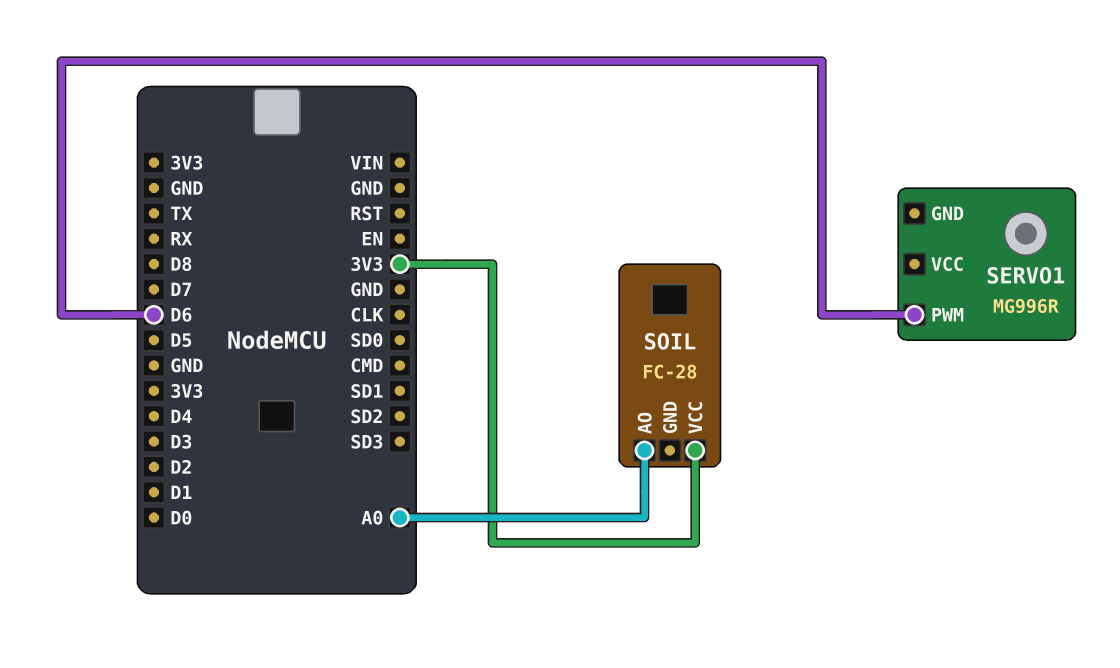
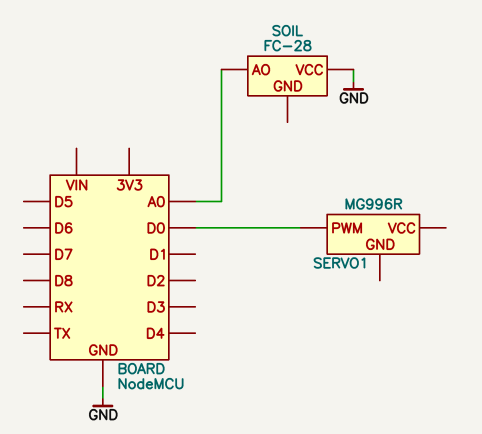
SERVO1 pin PWM: D6 -> D0
SOIL pin VCC: 3V3 -> GND

